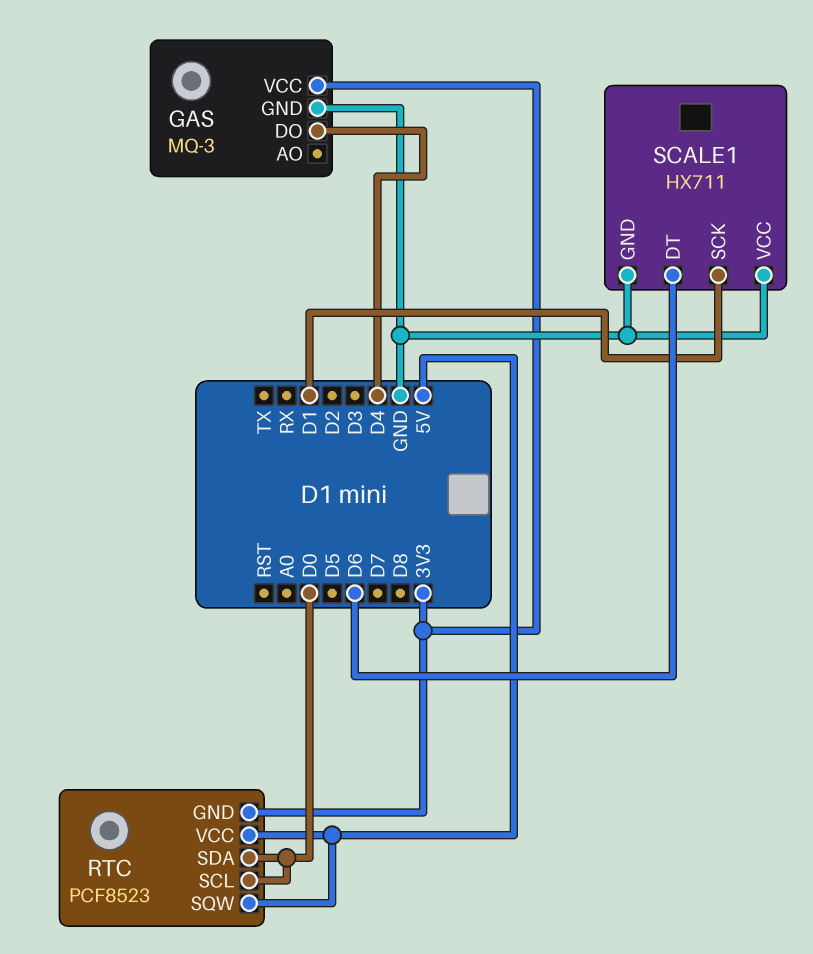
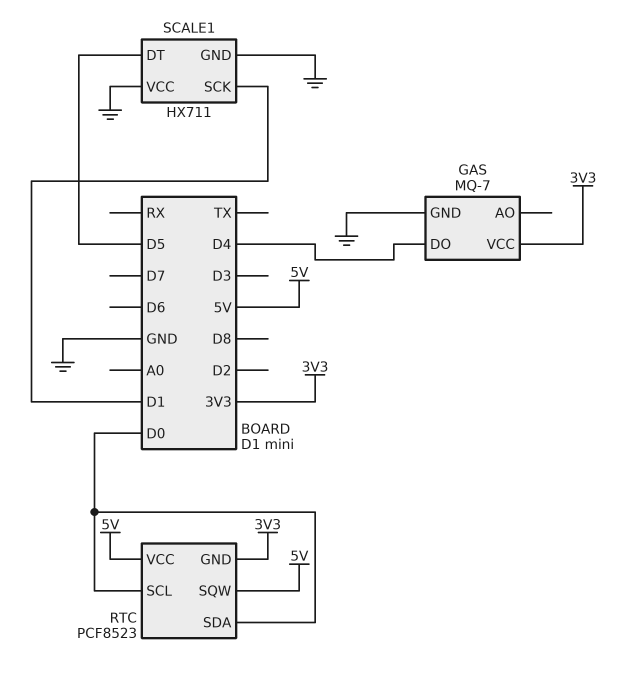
GAS: MQ-3 -> MQ-7
SCALE1 pin DT: D6 -> D5

